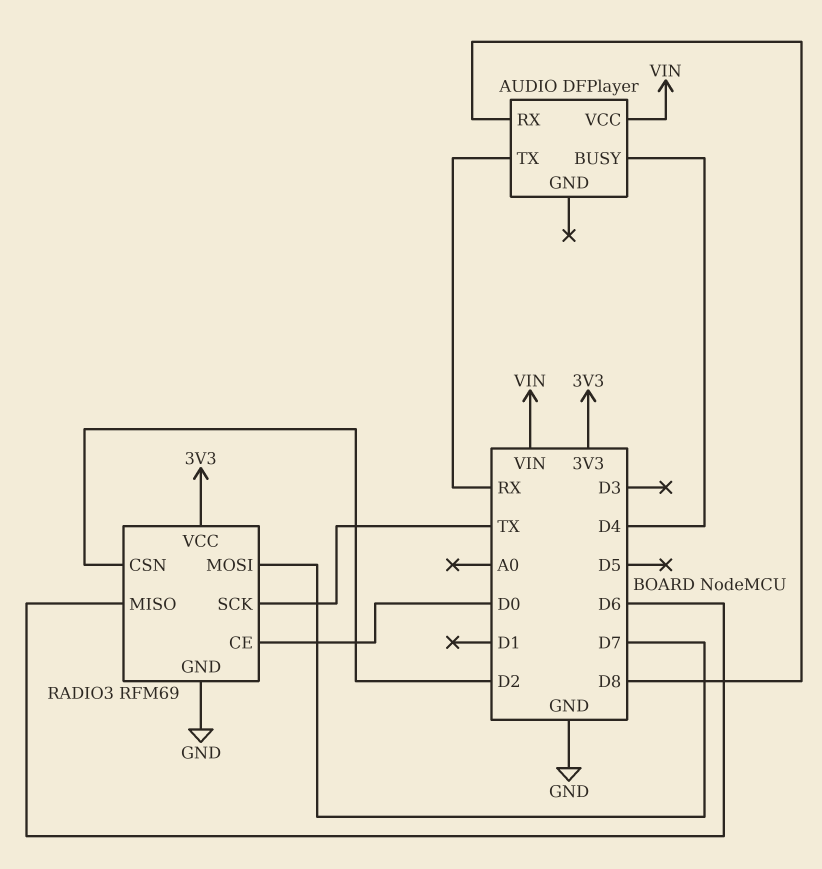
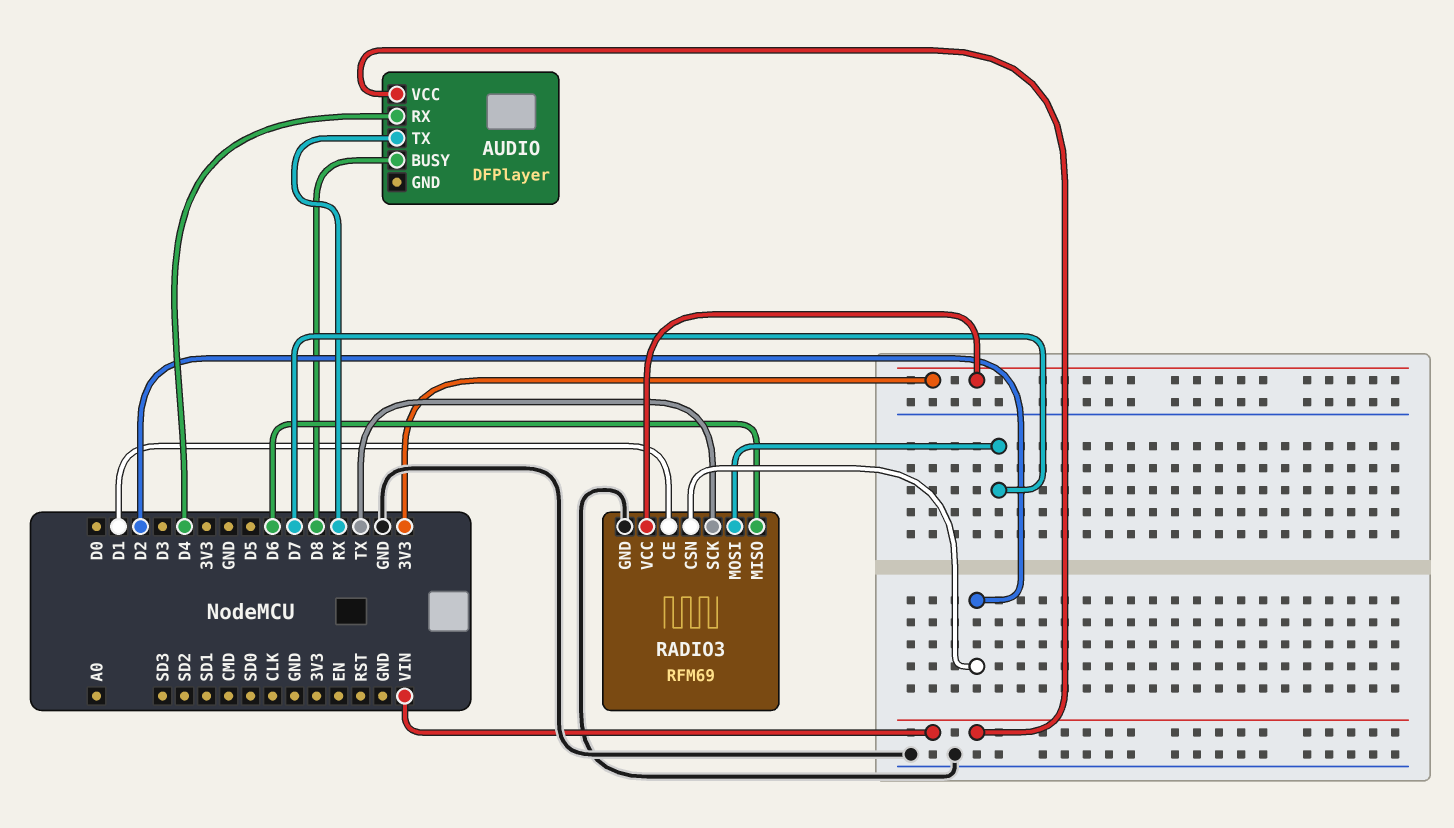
AUDIO pin BUSY: D4 -> D8
AUDIO pin RX: D8 -> D4
RADIO3 pin CE: D0 -> D1

